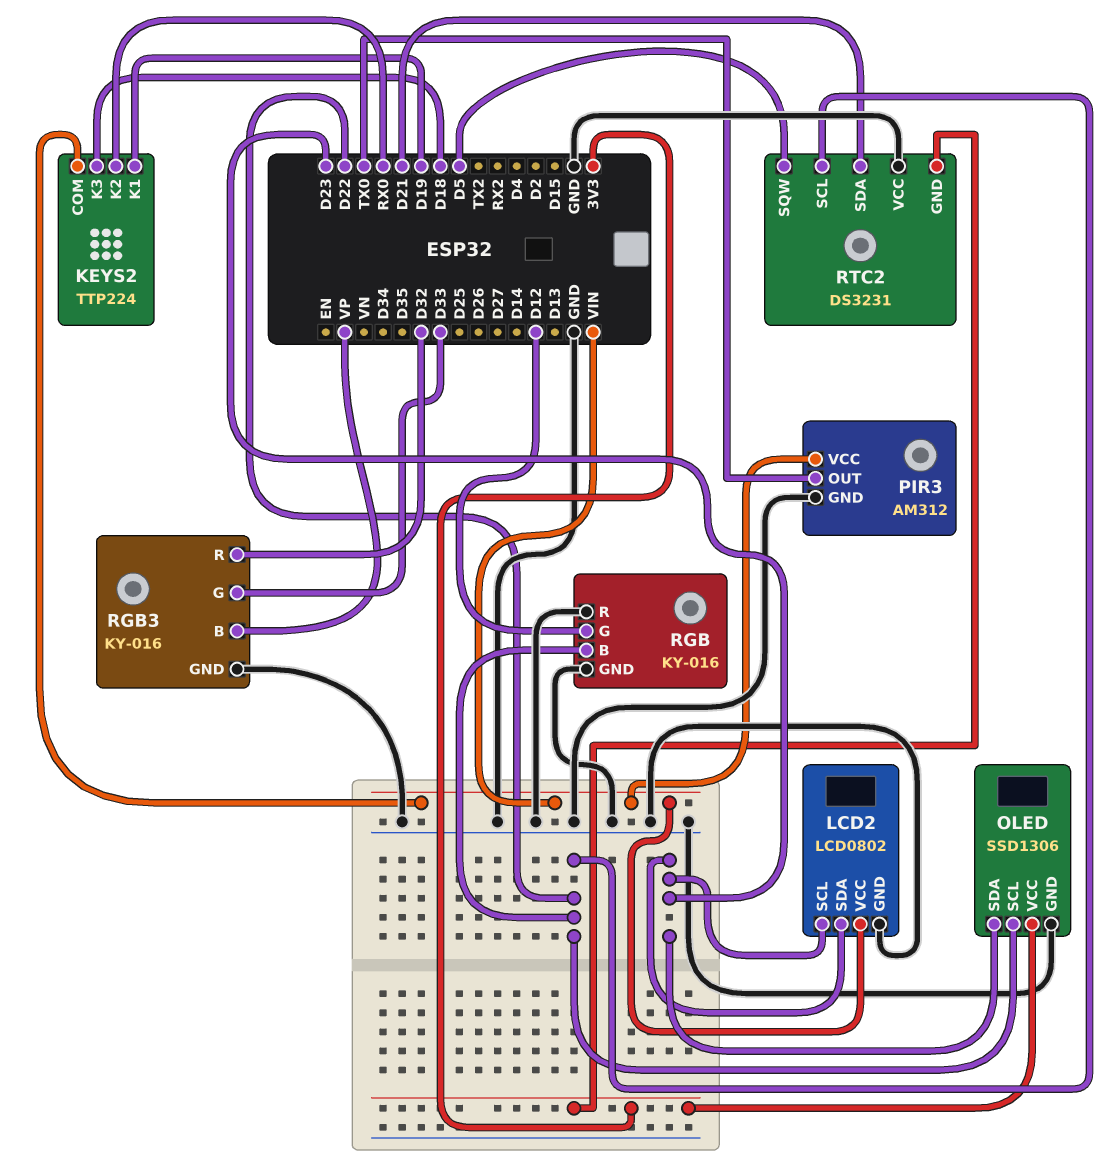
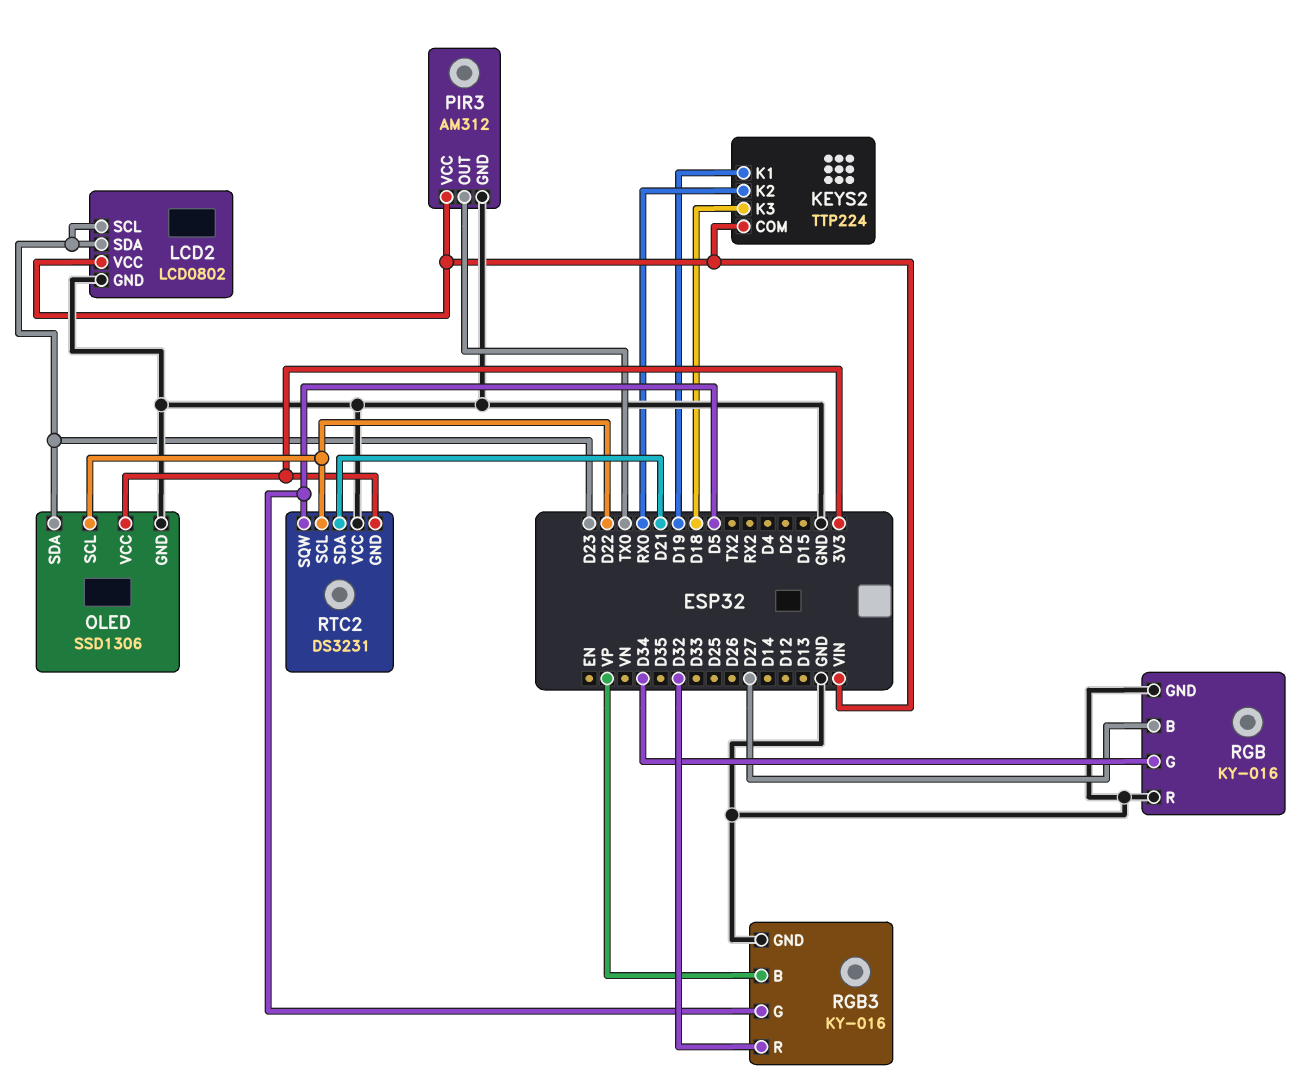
RGB pin B: D22 -> D27
RGB pin G: D12 -> D34
RGB3 pin G: D33 -> D5

